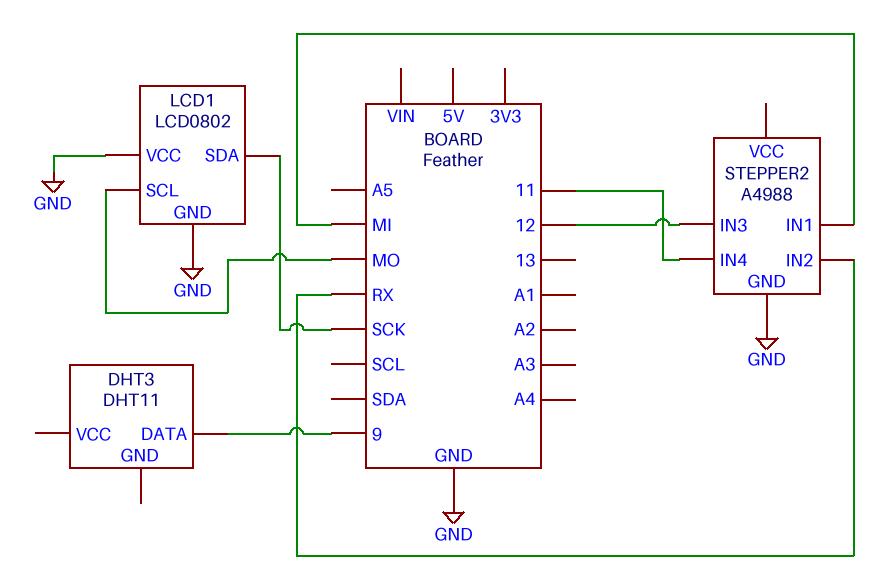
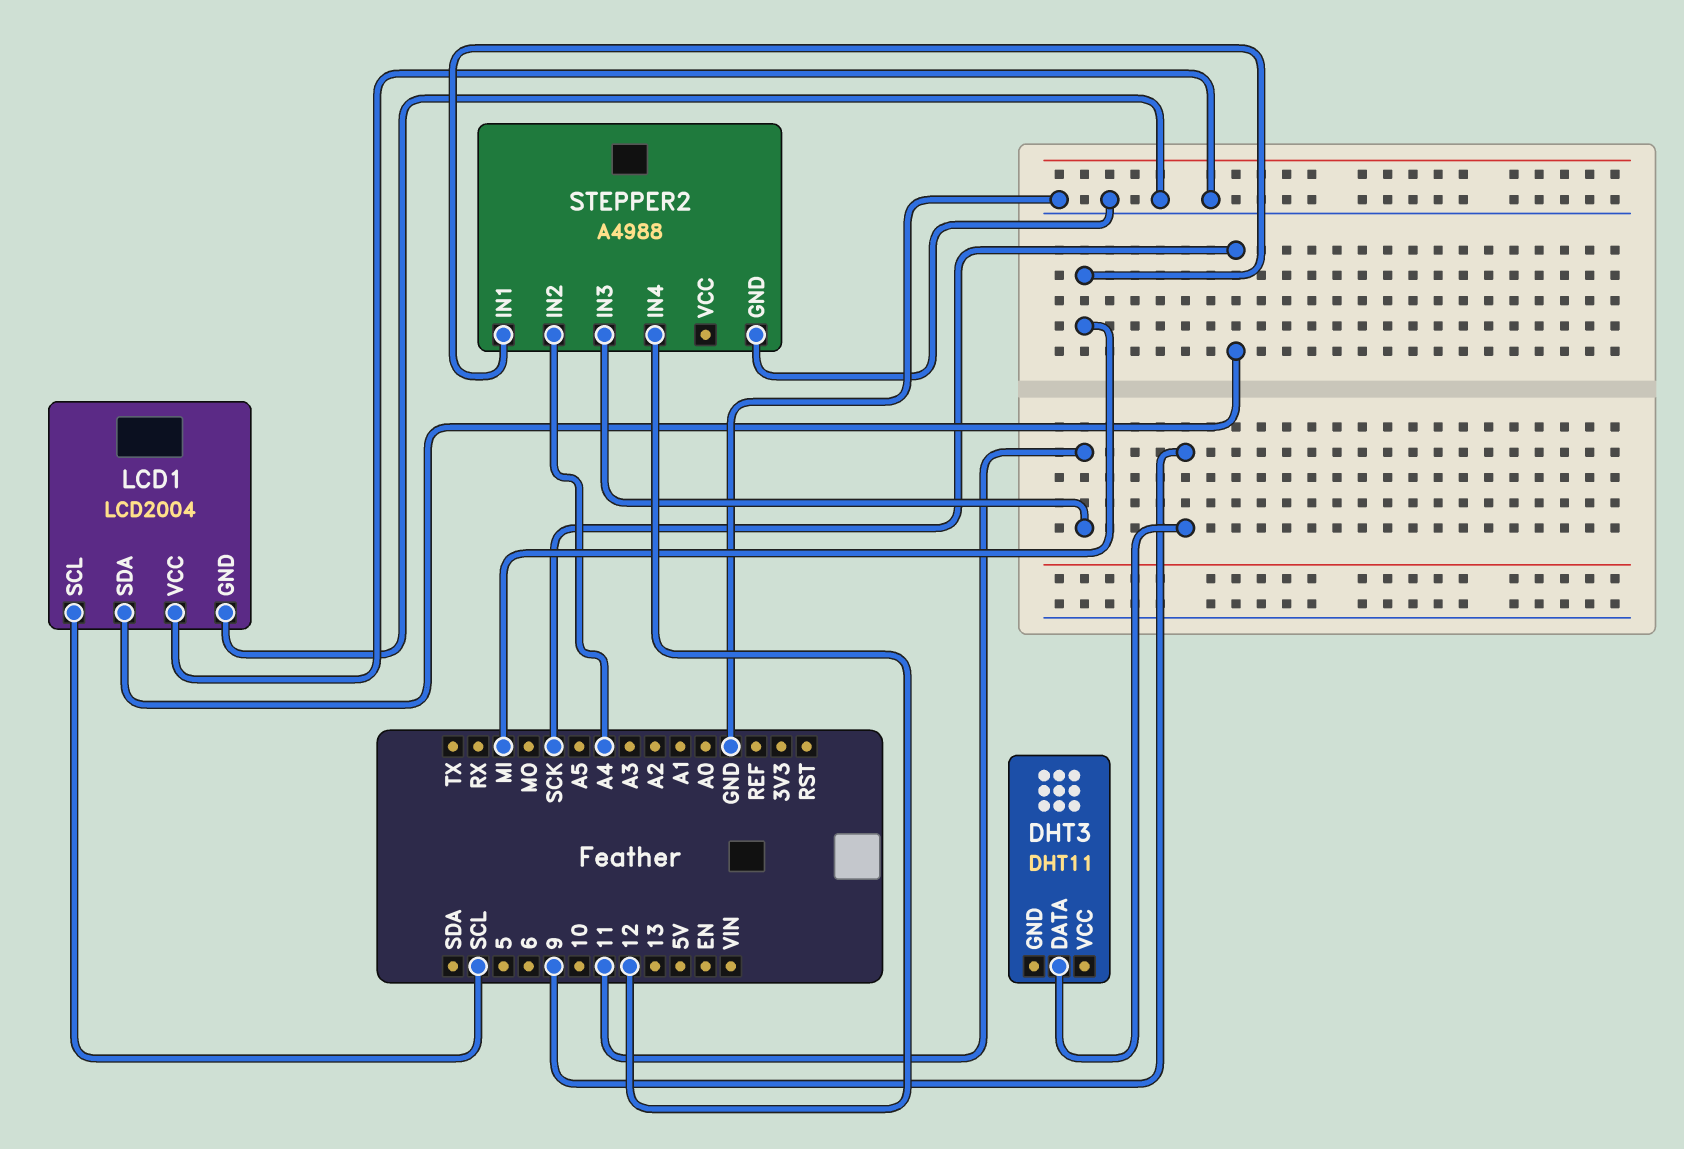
LCD1: LCD0802 -> LCD2004
LCD1 pin SCL: MO -> SCL
STEPPER2 pin IN2: RX -> A4
STEPPER2 pin IN3: 12 -> 11
STEPPER2 pin IN4: 11 -> 12

